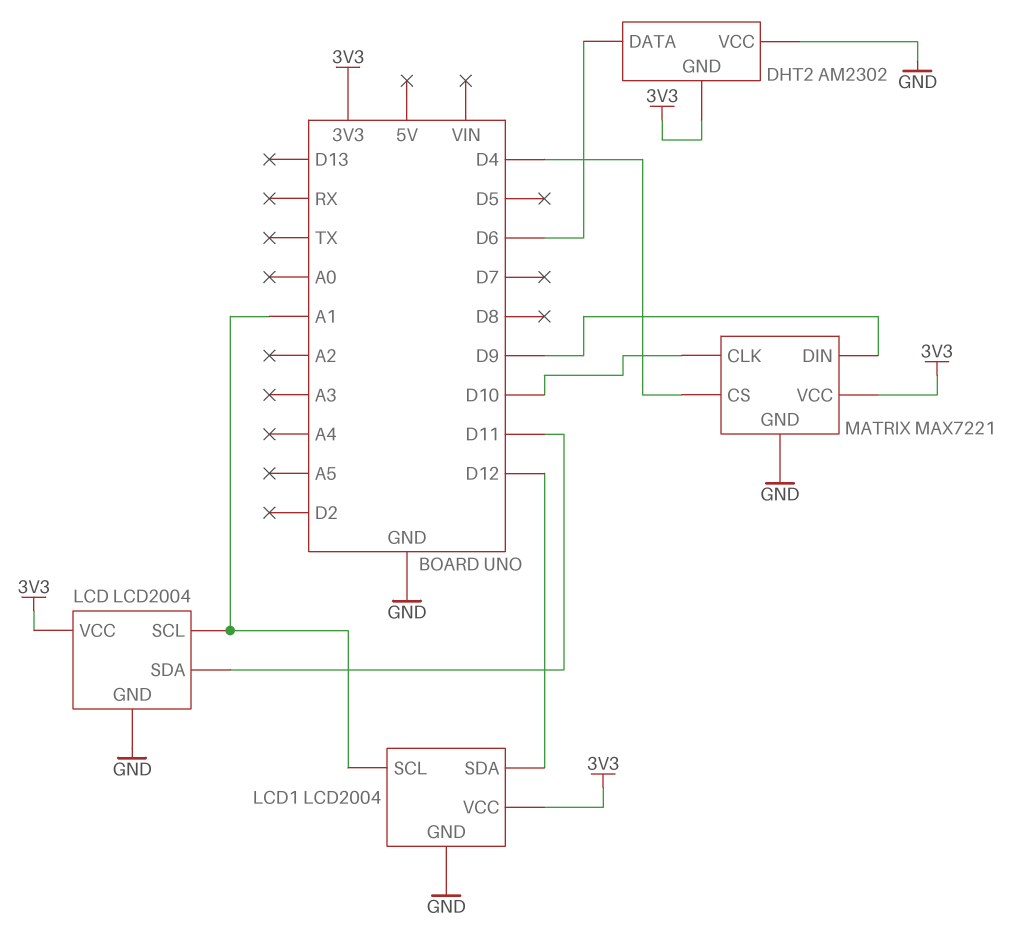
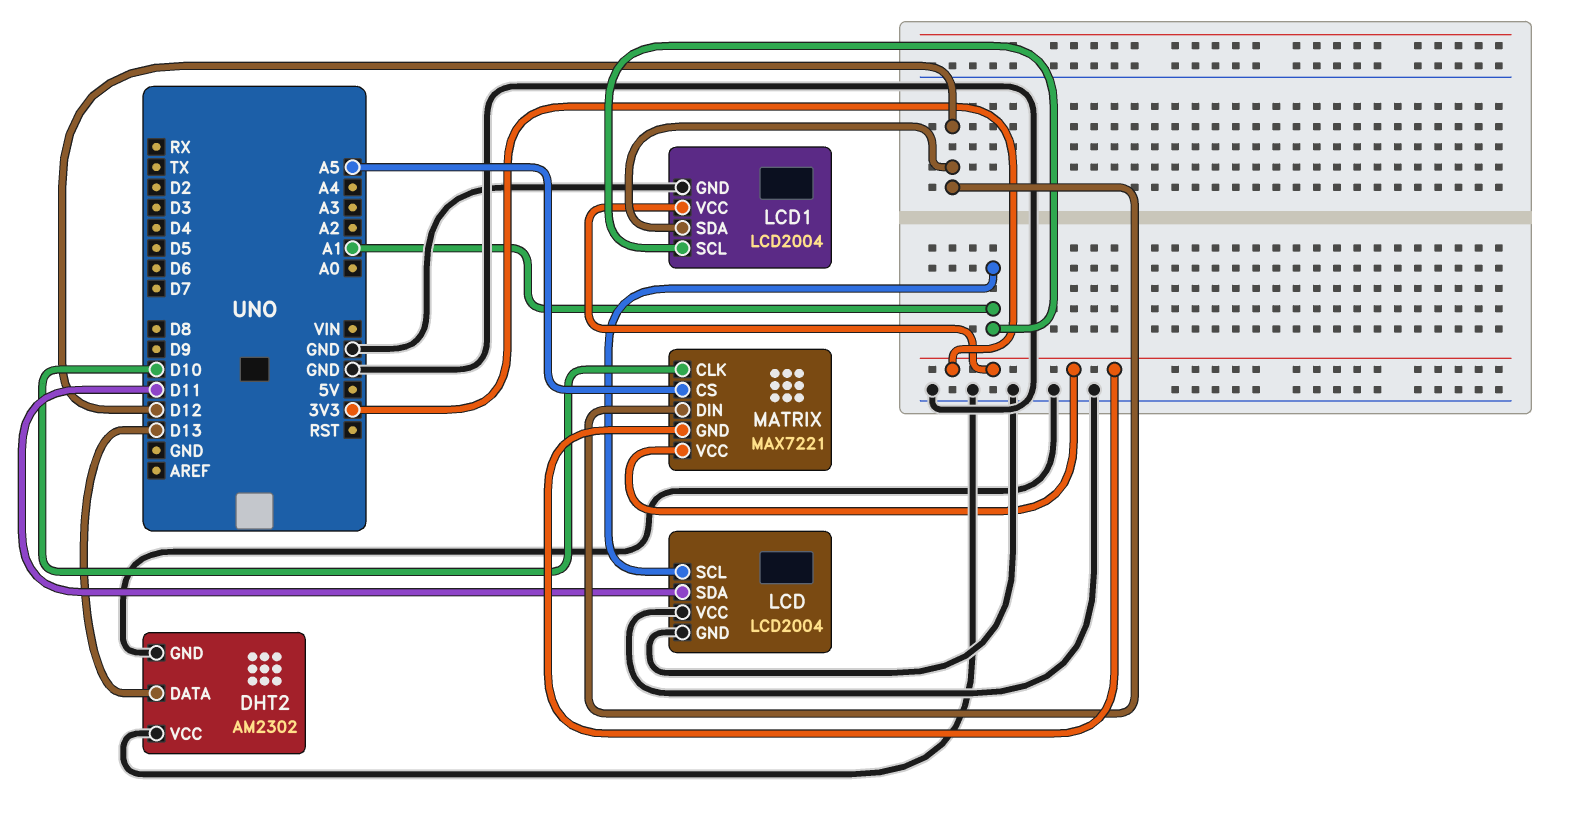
DHT2 pin DATA: D6 -> D13
DHT2 pin GND: 3V3 -> GND
LCD pin VCC: 3V3 -> GND
MATRIX pin CS: D4 -> A5
MATRIX pin DIN: D9 -> D12
MATRIX pin GND: GND -> 3V3

